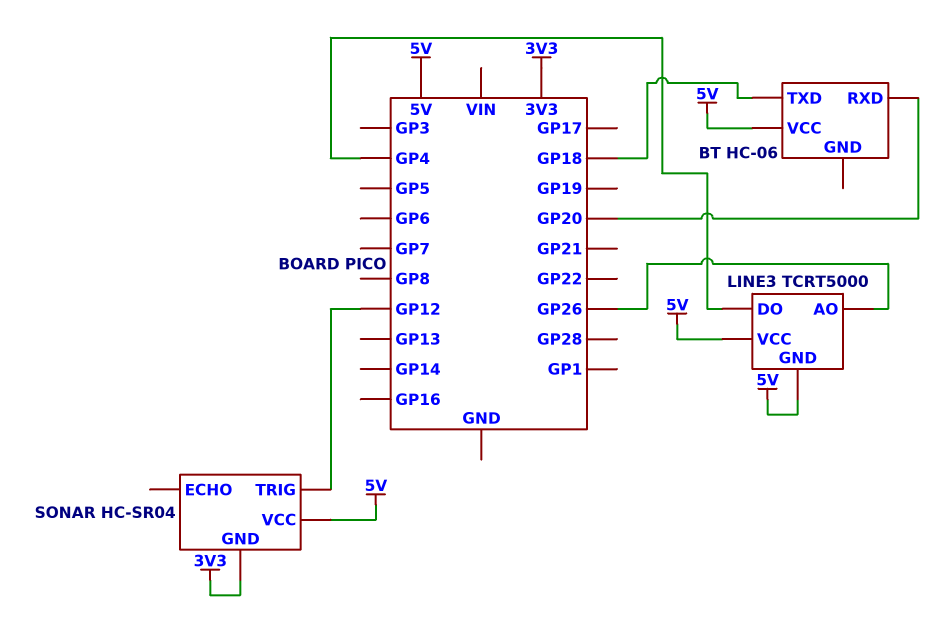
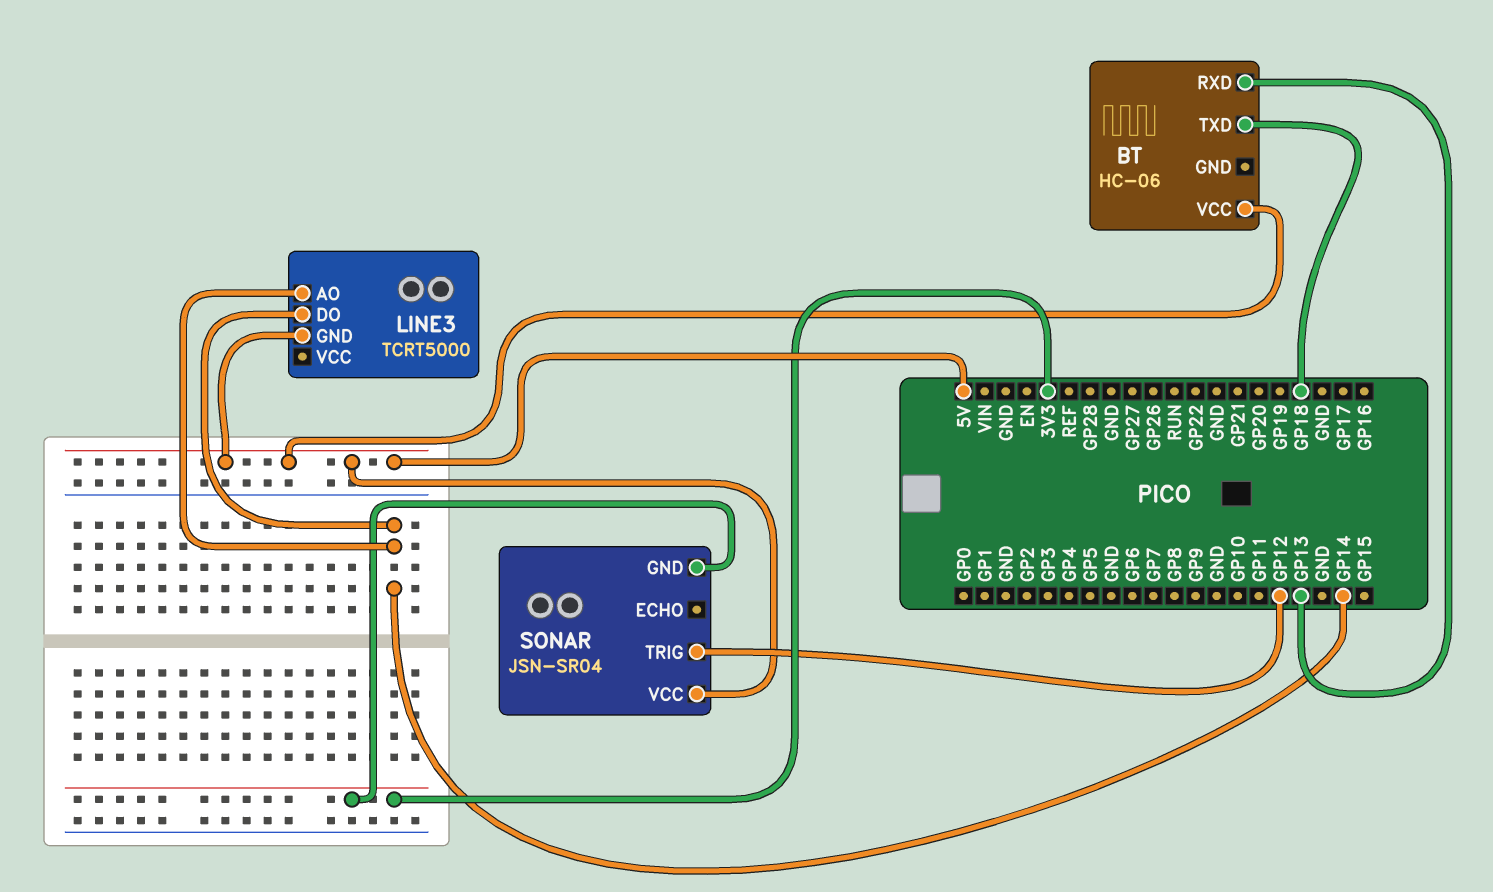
BT pin RXD: GP20 -> GP13
LINE3 pin AO: GP26 -> GP14
LINE3 pin DO: GP4 -> GP14
LINE3 pin VCC: 5V -> none
SONAR: HC-SR04 -> JSN-SR04

